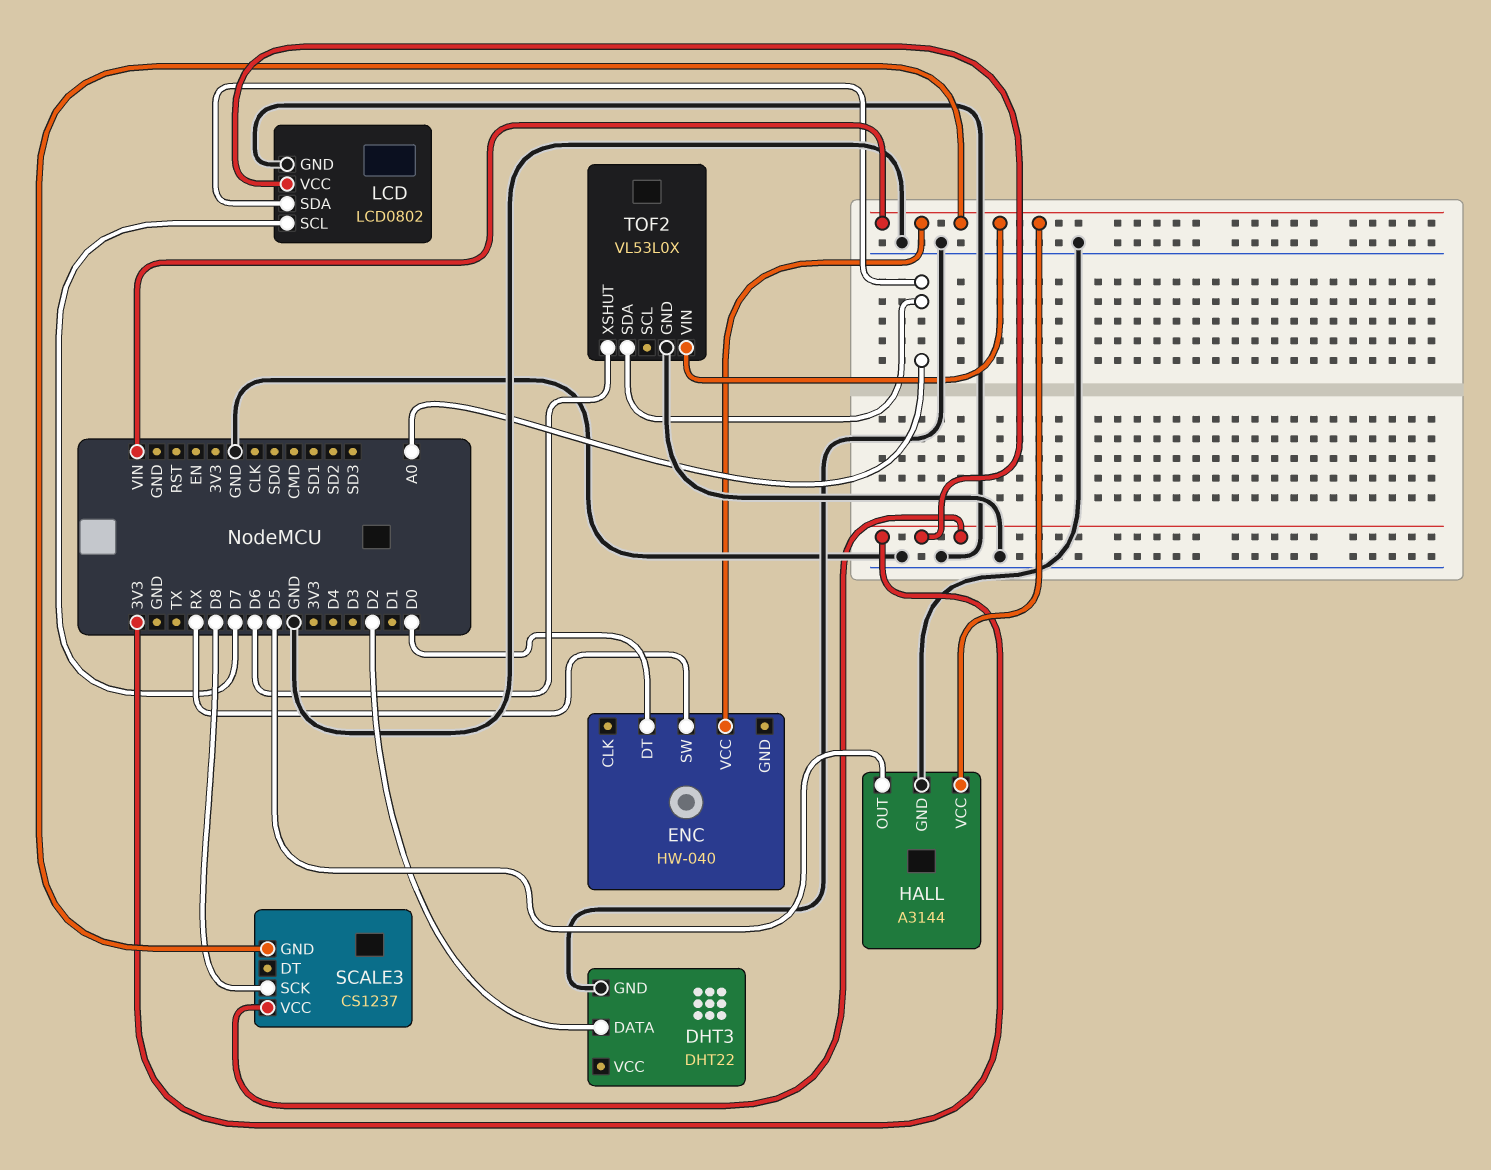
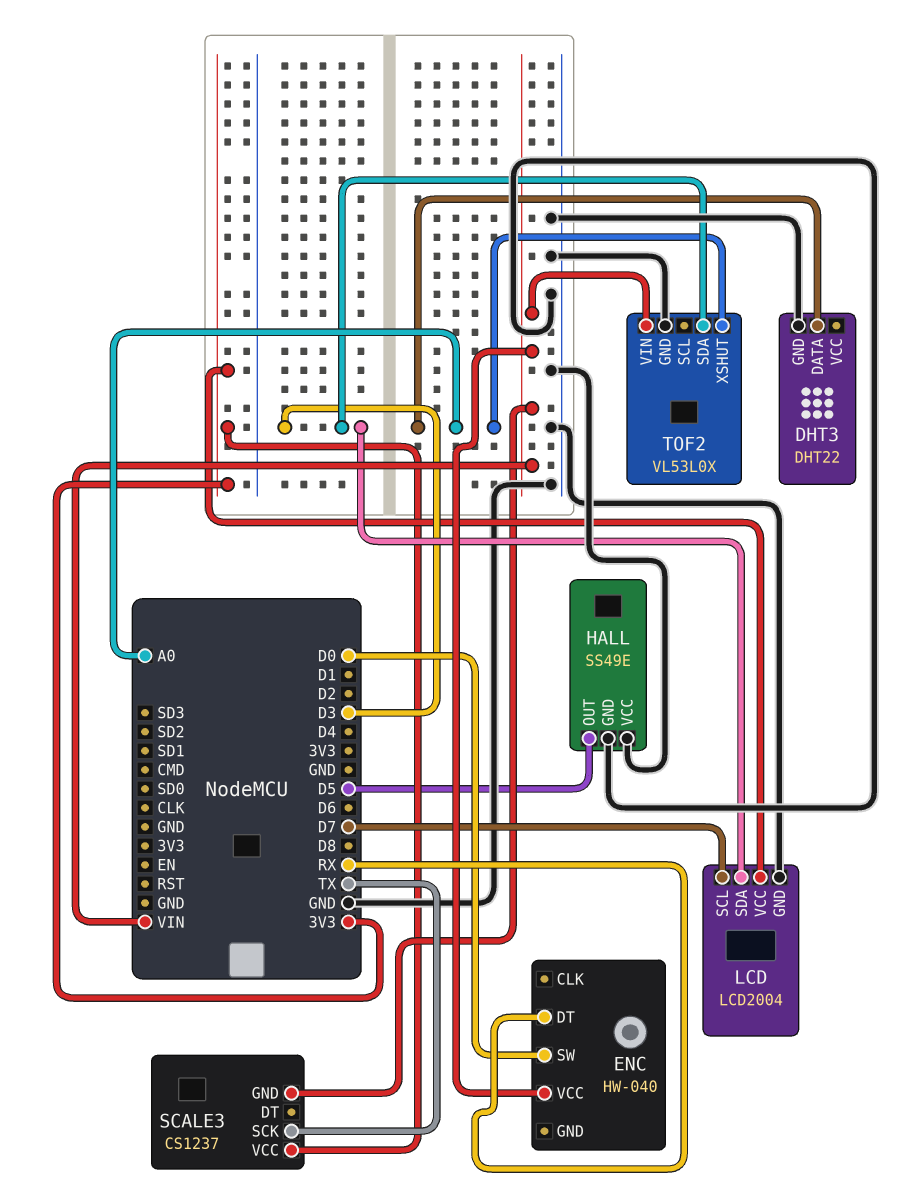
DHT3 pin DATA: D2 -> A0
ENC pin DT: D0 -> RX
ENC pin SW: RX -> D0
HALL: A3144 -> SS49E
HALL pin VCC: VIN -> GND
LCD: LCD0802 -> LCD2004
LCD pin SDA: A0 -> D3
SCALE3 pin SCK: D8 -> TX
TOF2 pin SDA: A0 -> D3
TOF2 pin XSHUT: D6 -> A0

